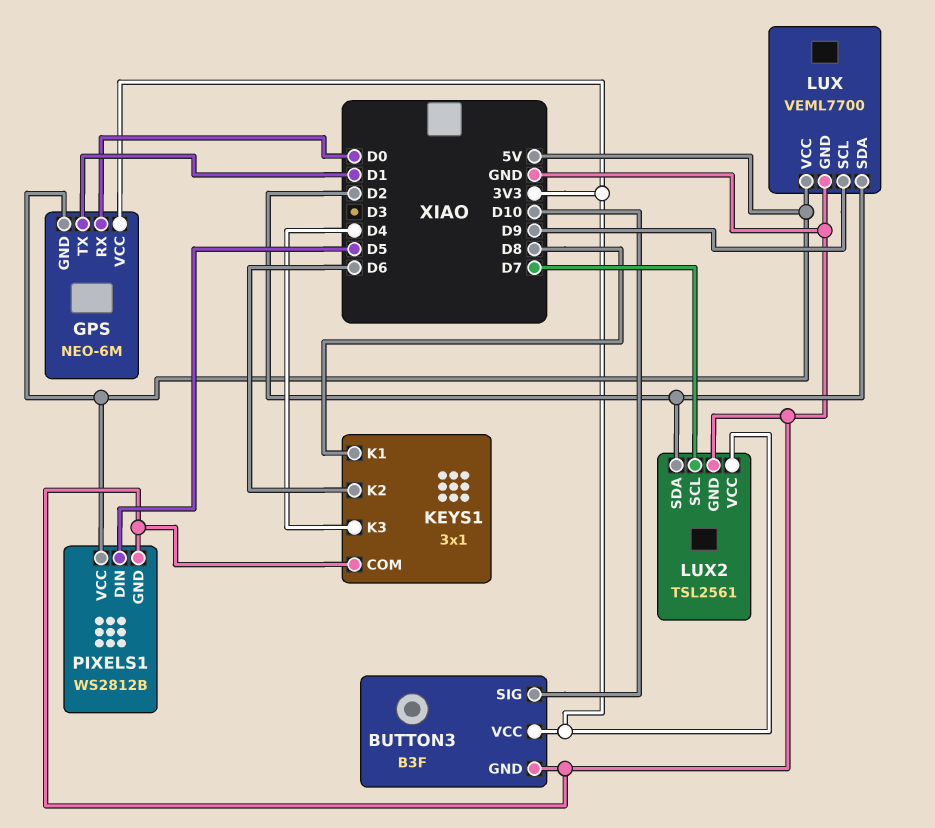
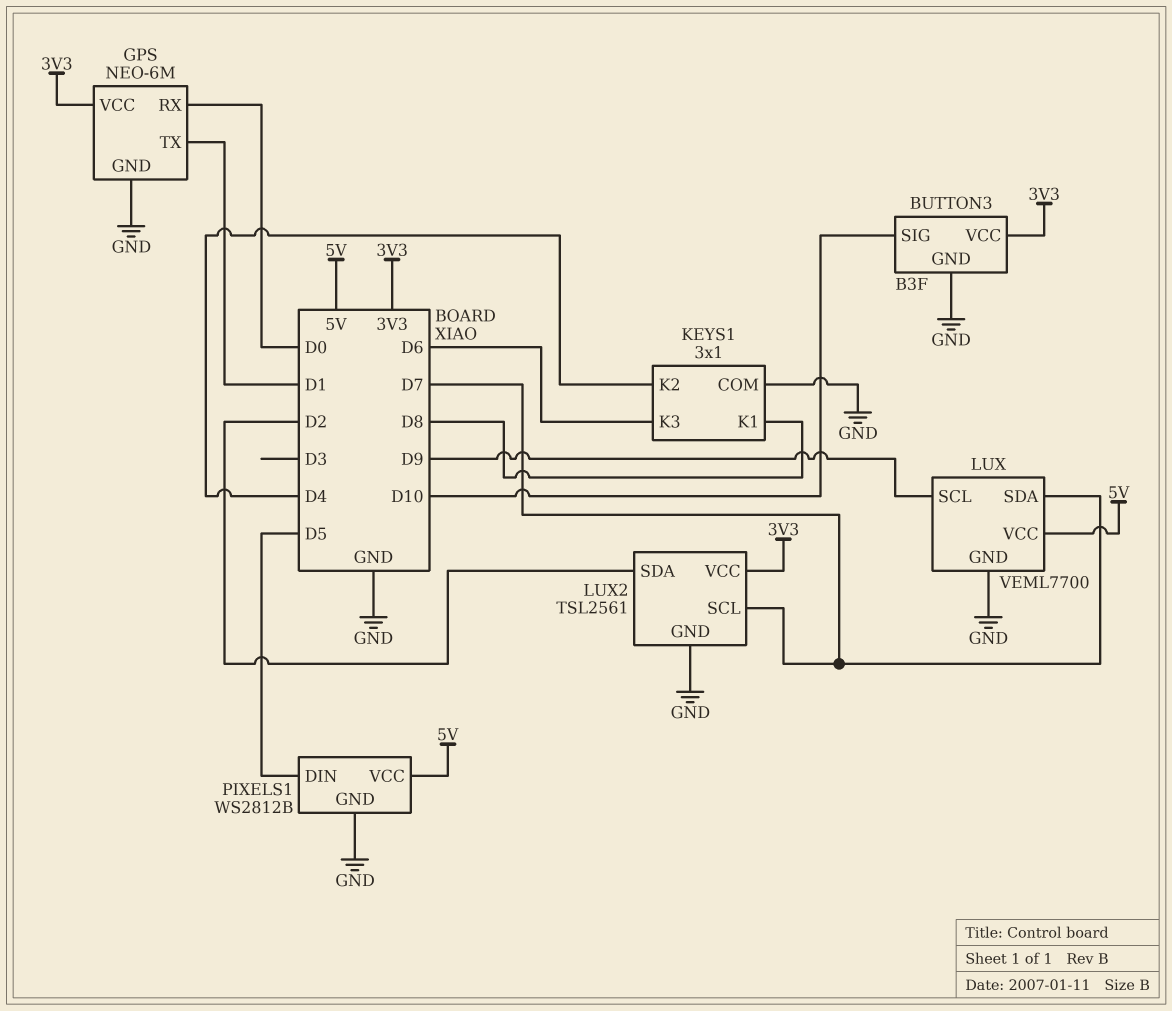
GPS pin GND: 5V -> GND
KEYS1 pin K2: D6 -> D4
KEYS1 pin K3: D4 -> D6
LUX pin SDA: D2 -> D7

